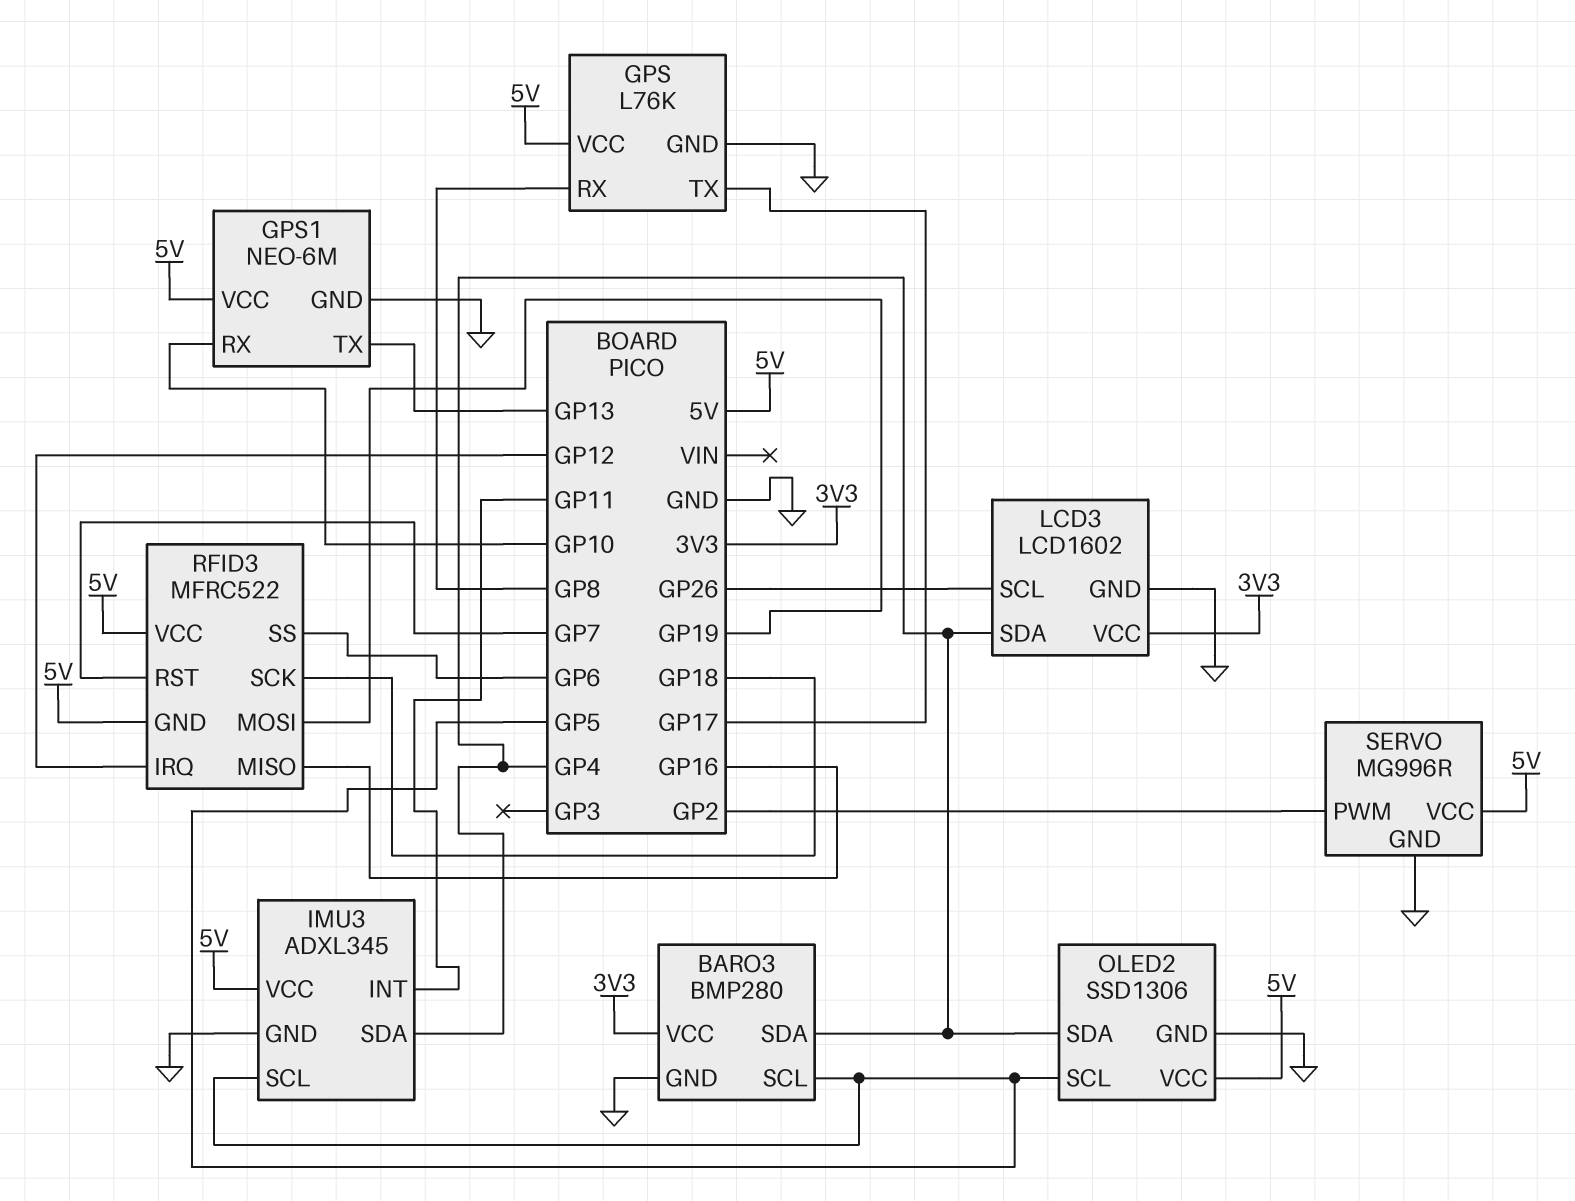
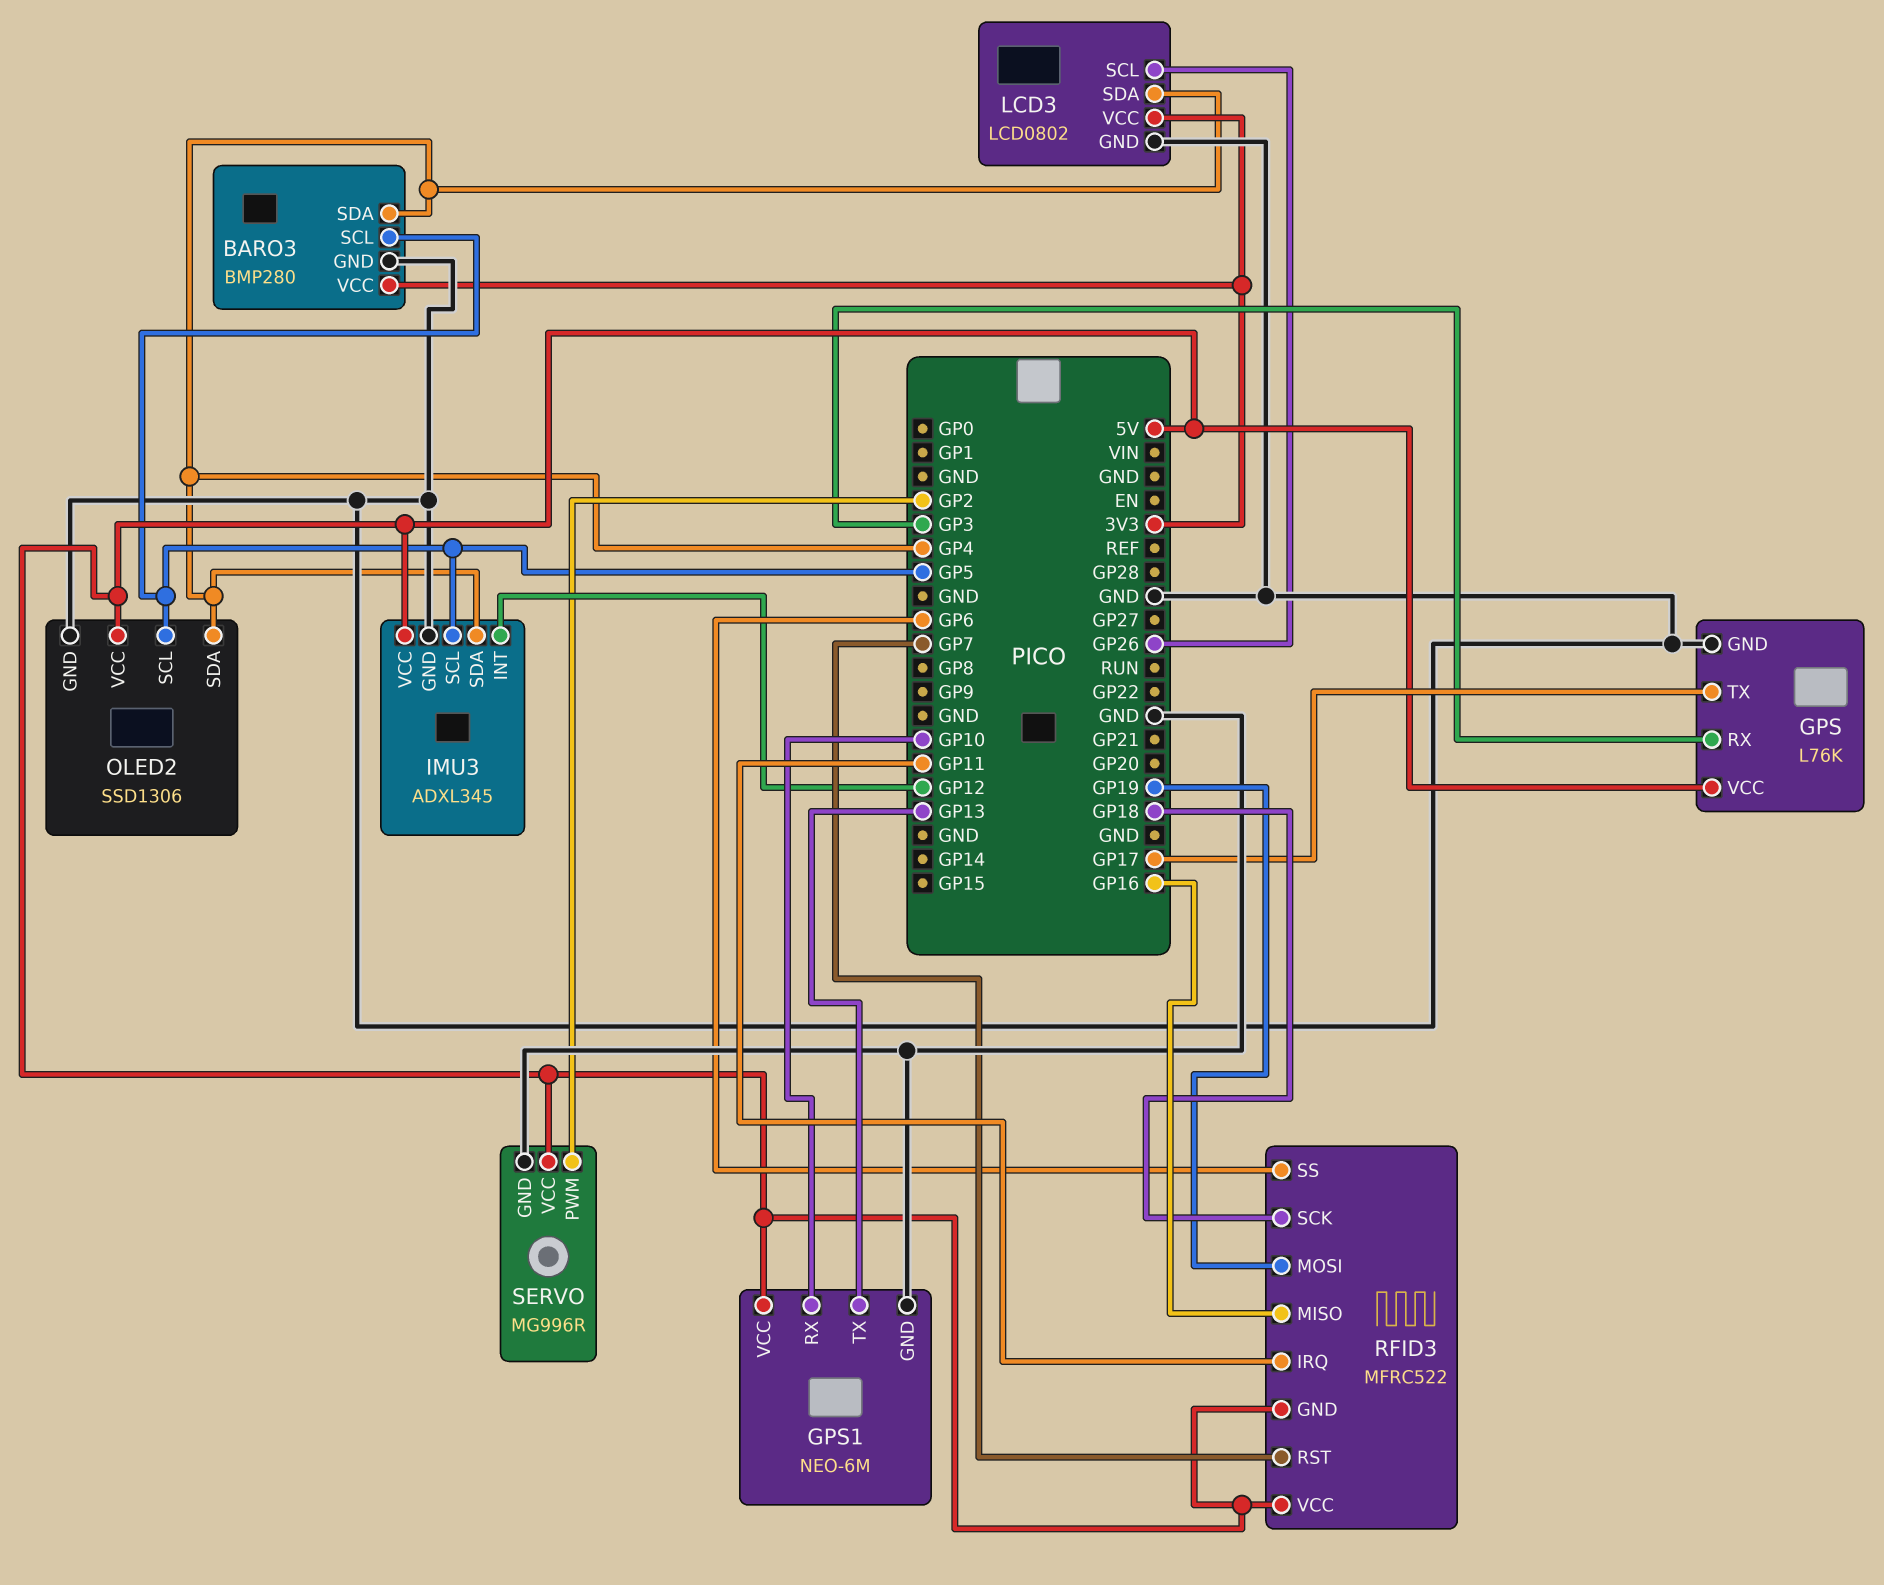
GPS pin RX: GP8 -> GP3
IMU3 pin INT: GP11 -> GP12
LCD3: LCD1602 -> LCD0802
RFID3 pin IRQ: GP12 -> GP11

